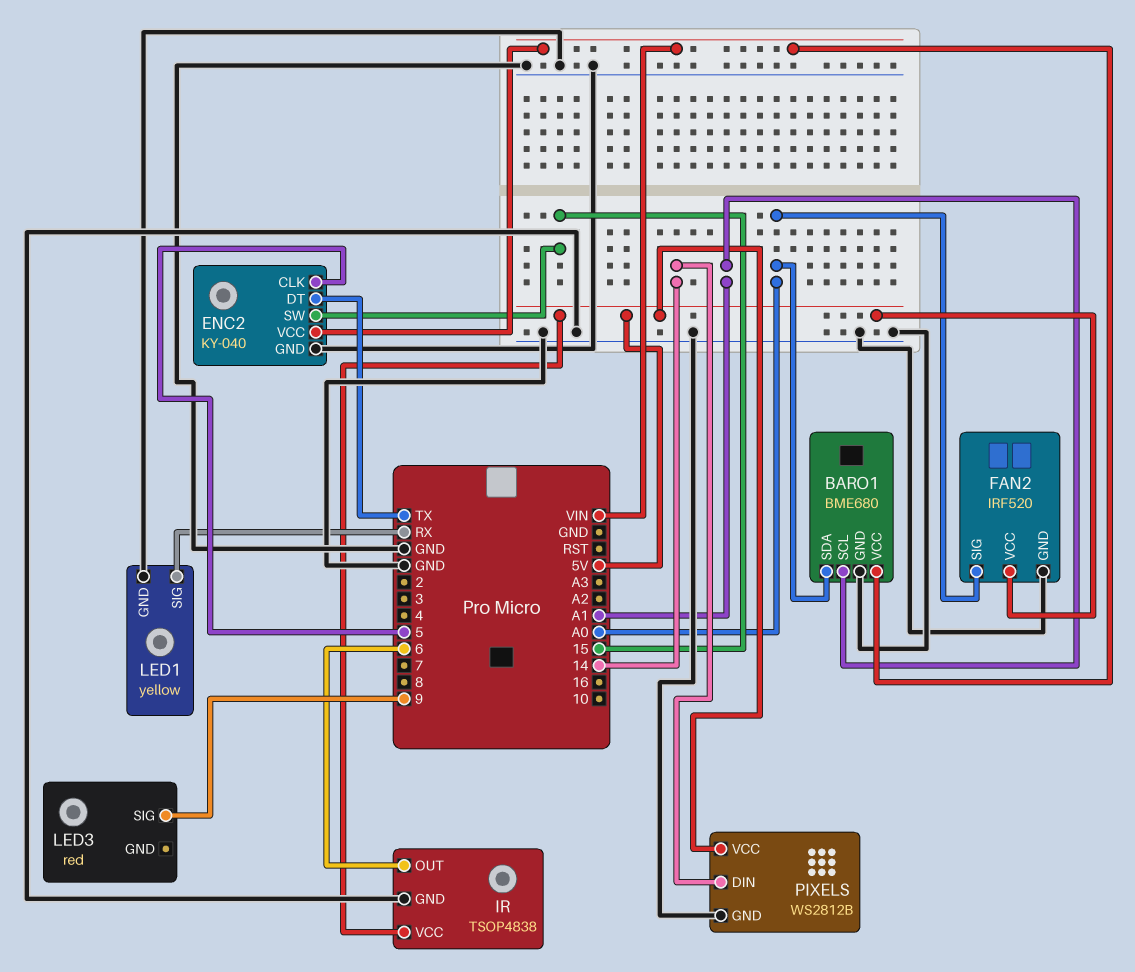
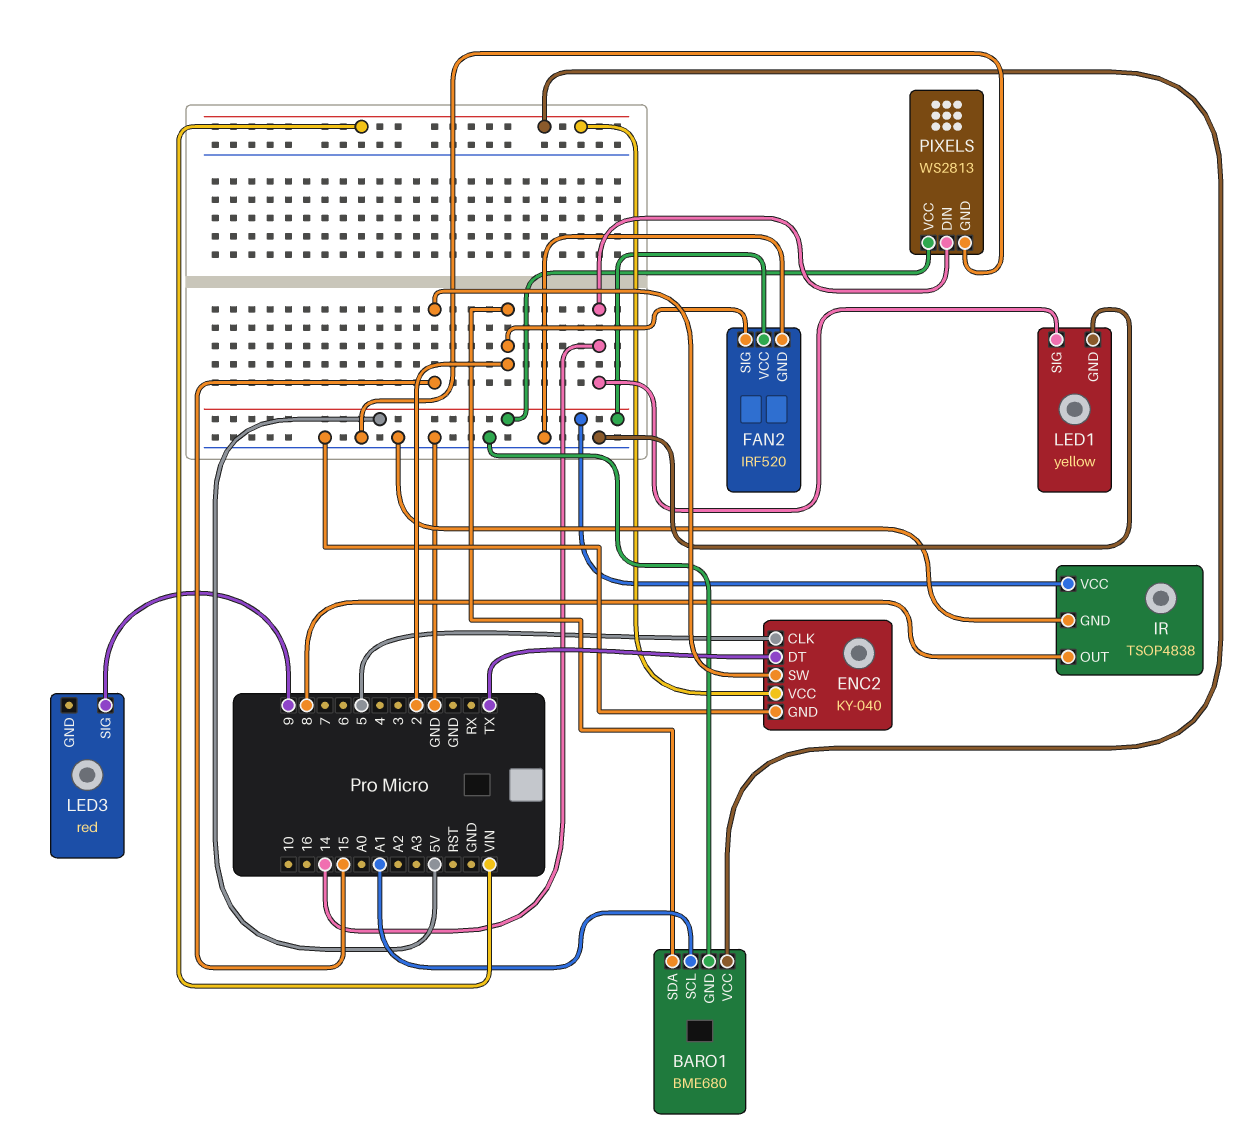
BARO1 pin SDA: A0 -> 2
FAN2 pin SIG: A0 -> 2
IR pin OUT: 6 -> 8
LED1 pin SIG: RX -> 14
PIXELS: WS2812B -> WS2813

